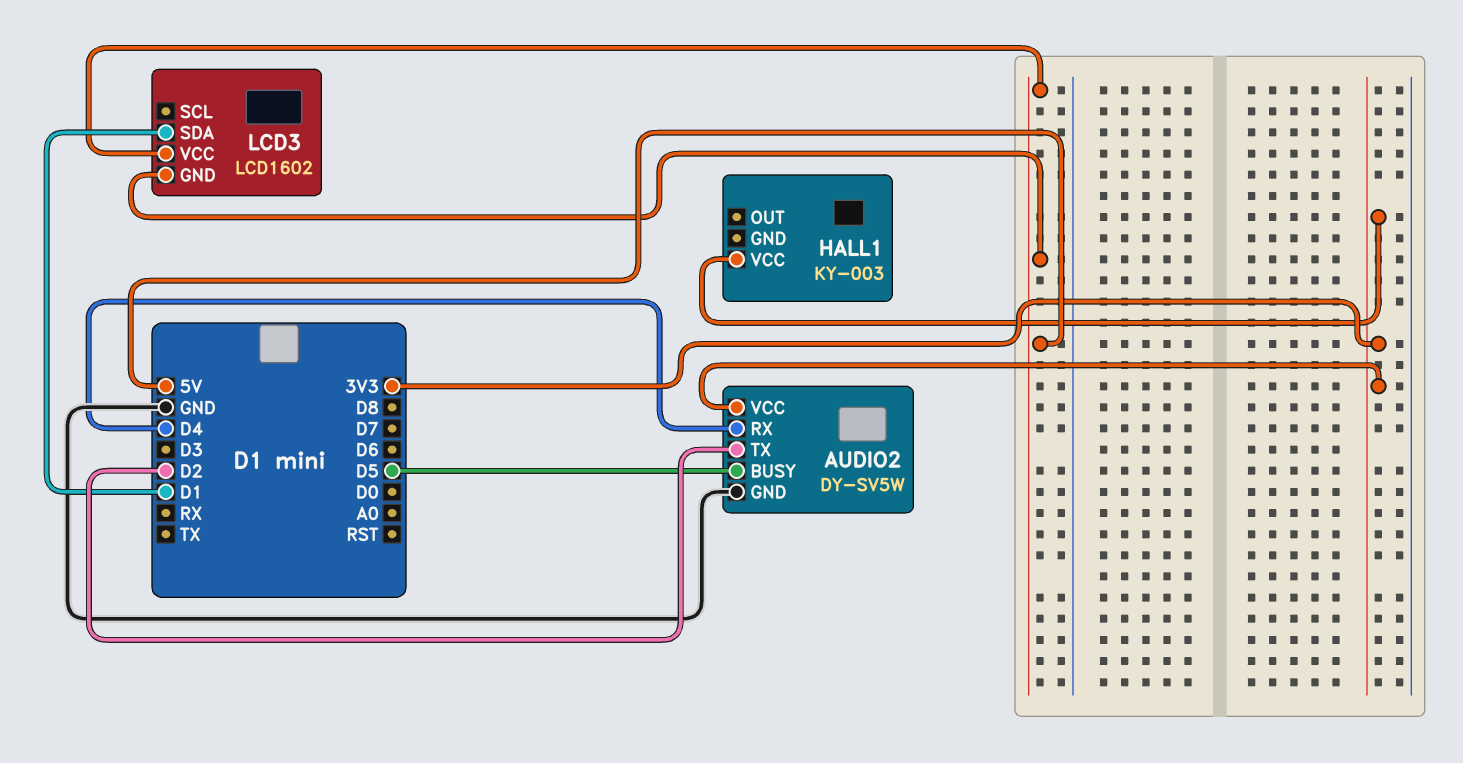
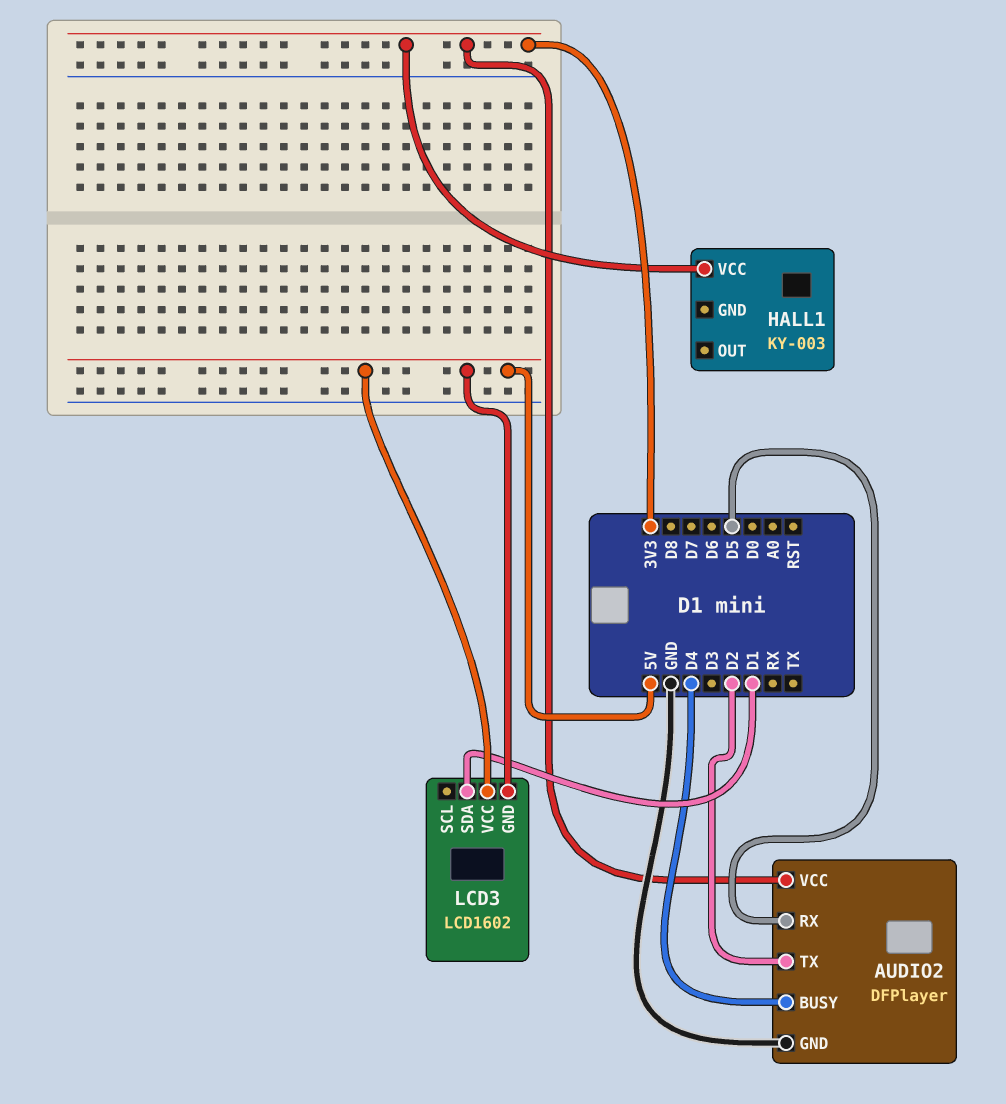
AUDIO2: DY-SV5W -> DFPlayer
AUDIO2 pin BUSY: D5 -> D4
AUDIO2 pin RX: D4 -> D5

